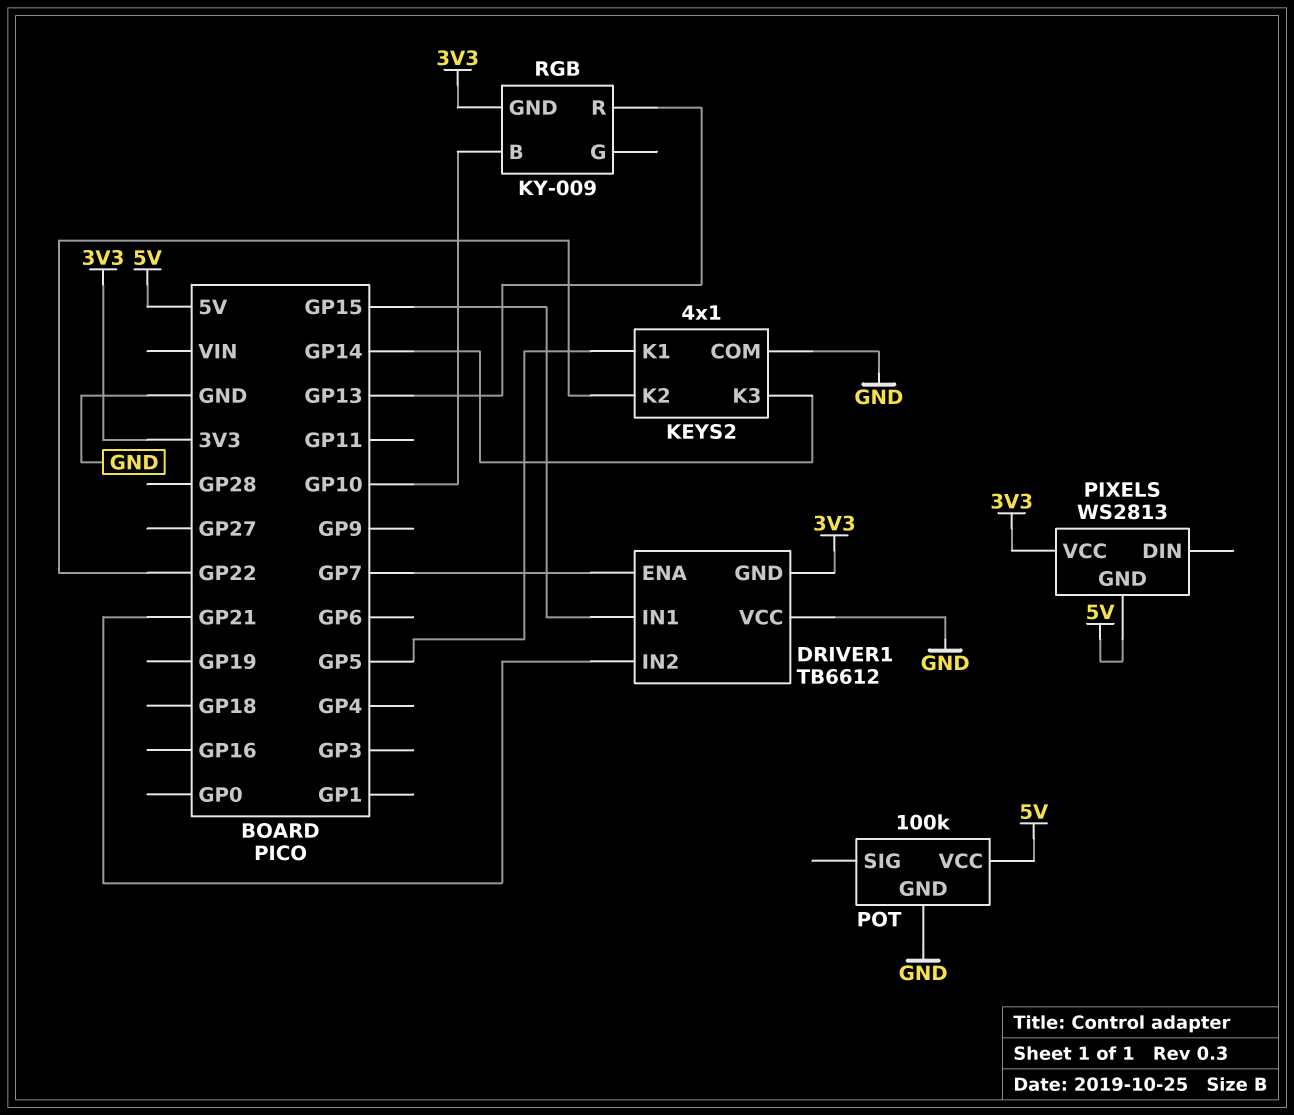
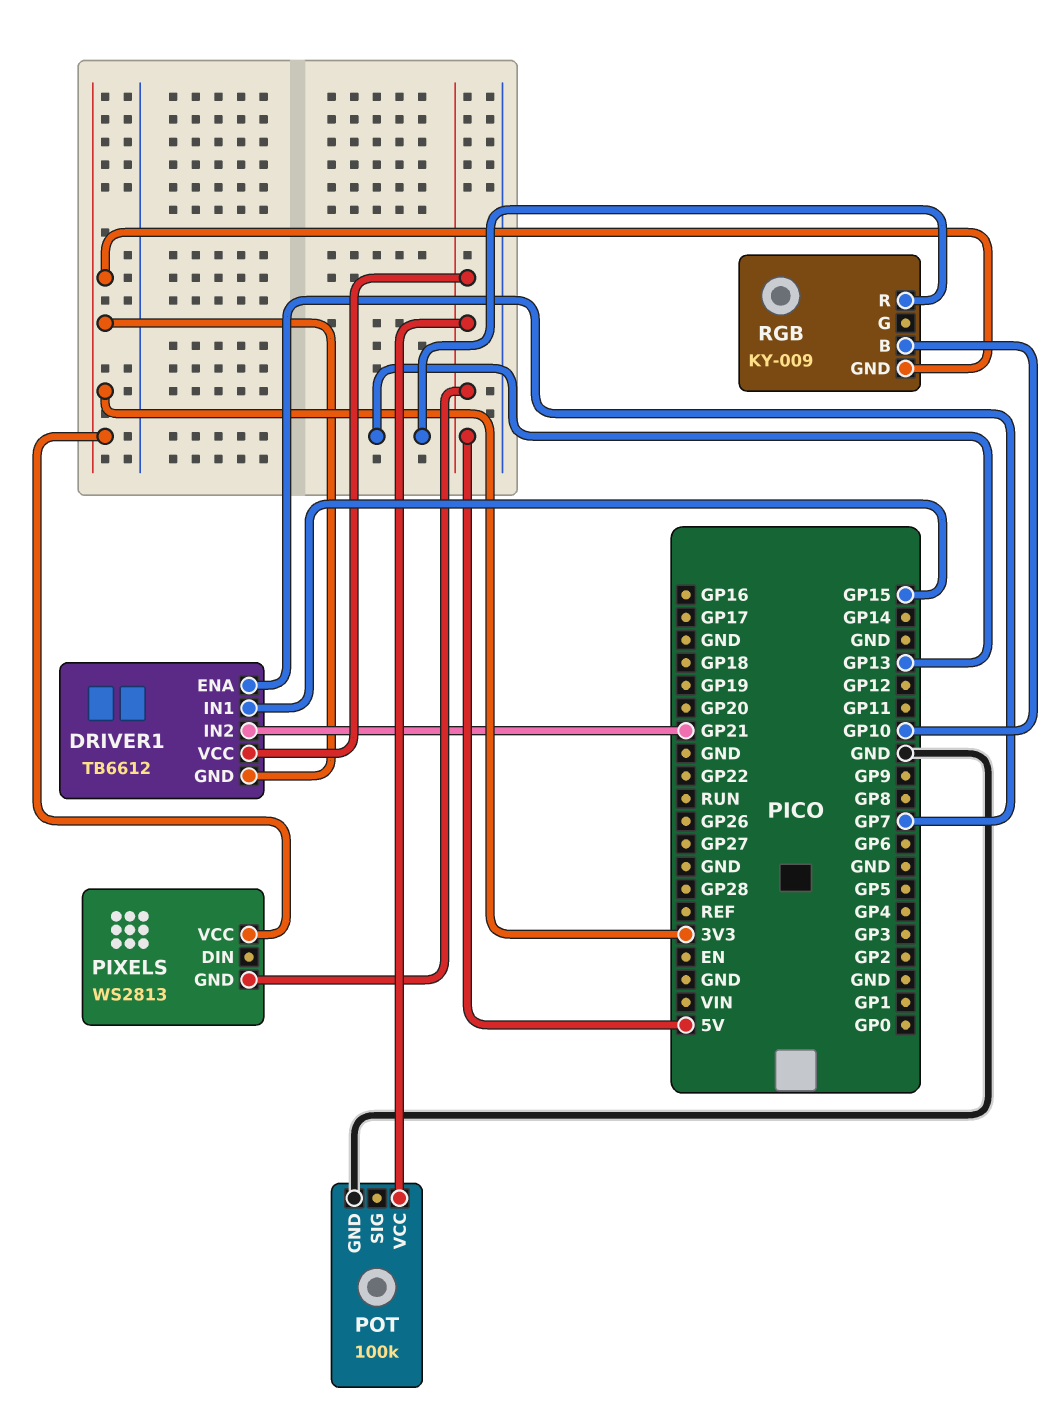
DRIVER1 pin VCC: GND -> 5V
KEYS2: 4x1 -> none
KEYS2 pin COM: GND -> none
KEYS2 pin K1: GP5 -> none
KEYS2 pin K2: GP22 -> none
KEYS2 pin K3: GP14 -> none

